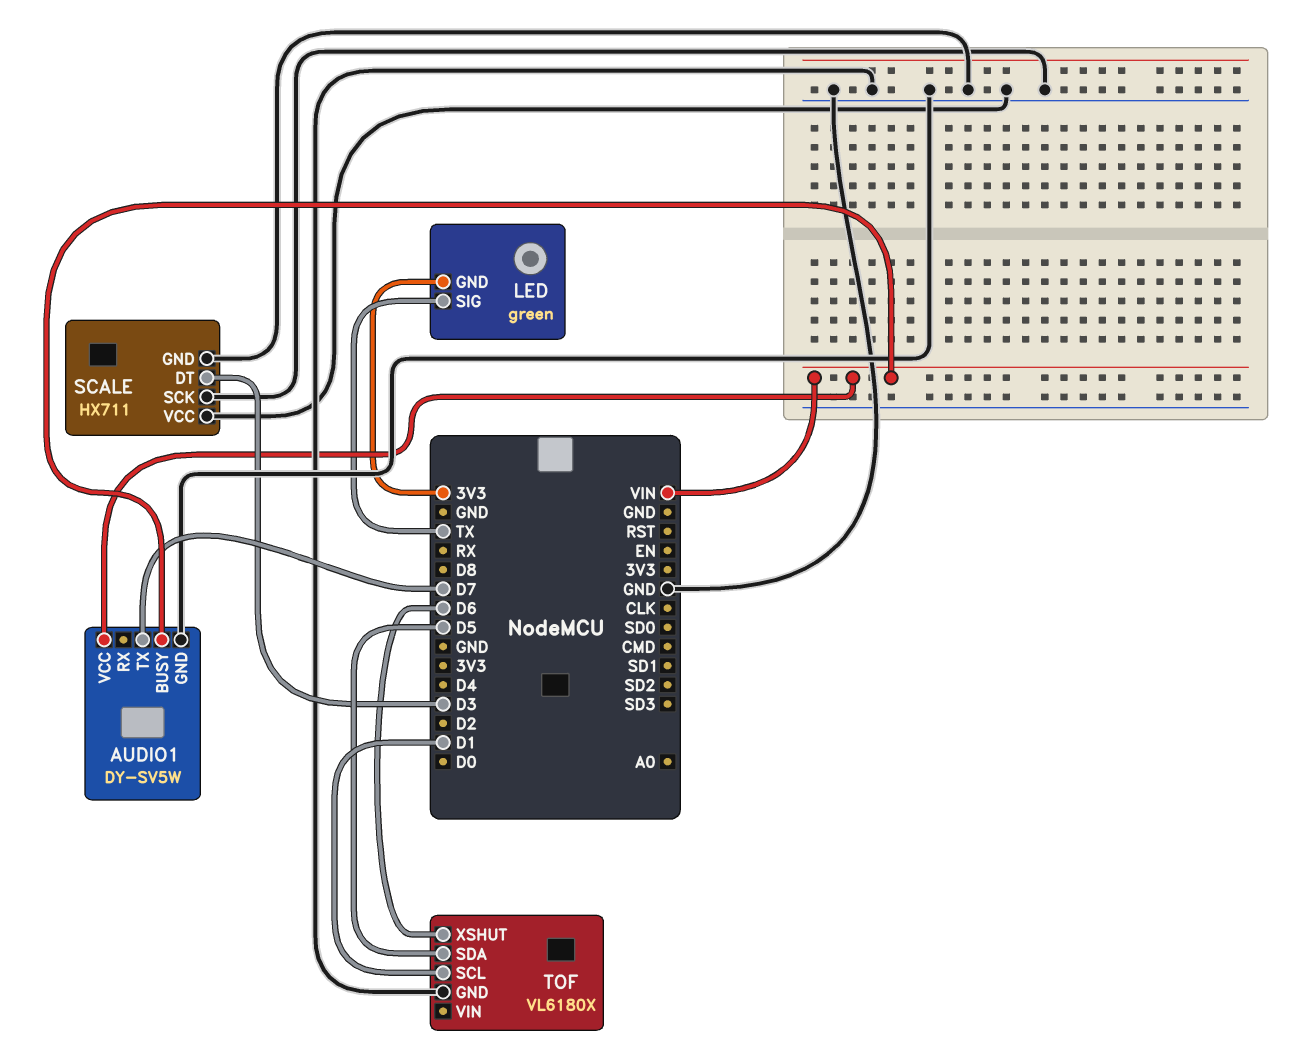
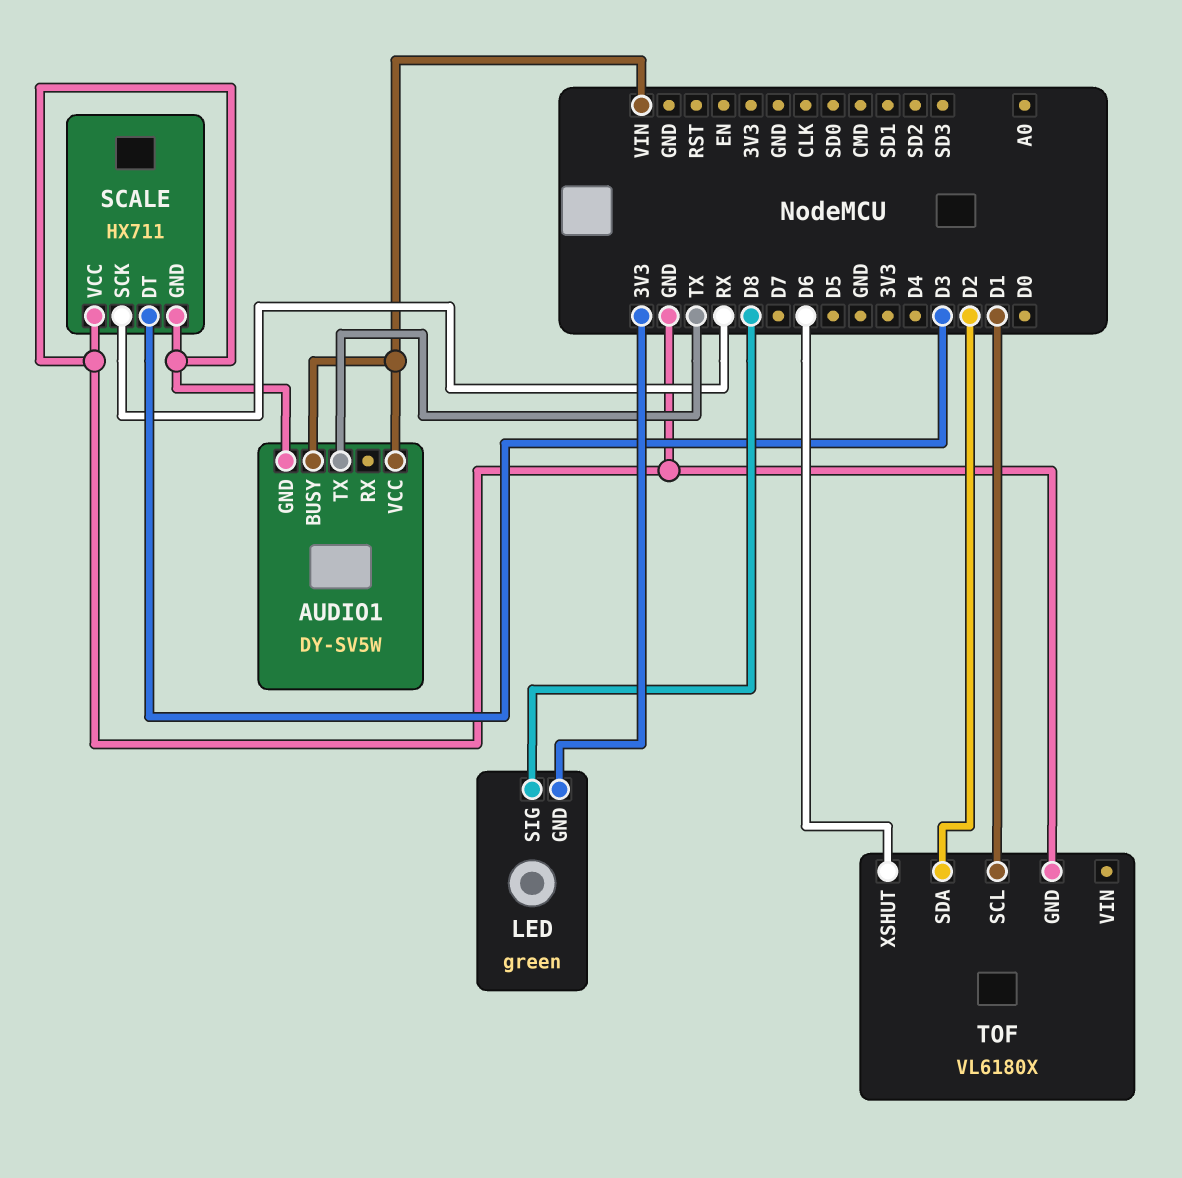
AUDIO1 pin TX: D7 -> TX
LED pin SIG: TX -> D8
SCALE pin SCK: GND -> RX
TOF pin SDA: D5 -> D2

